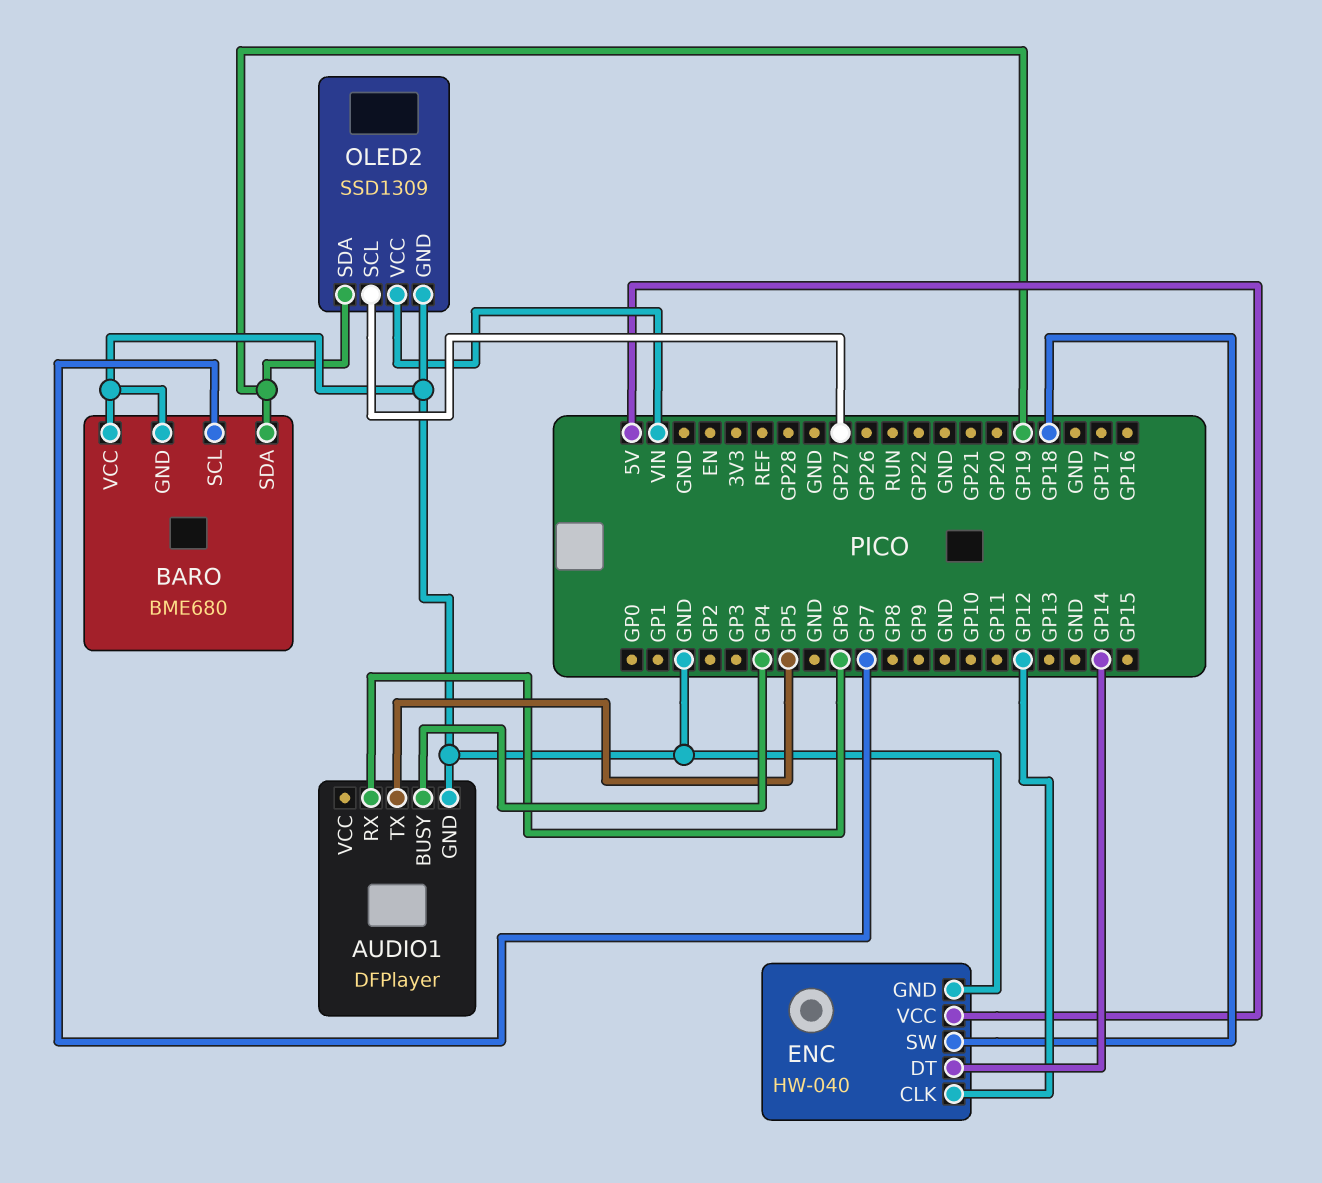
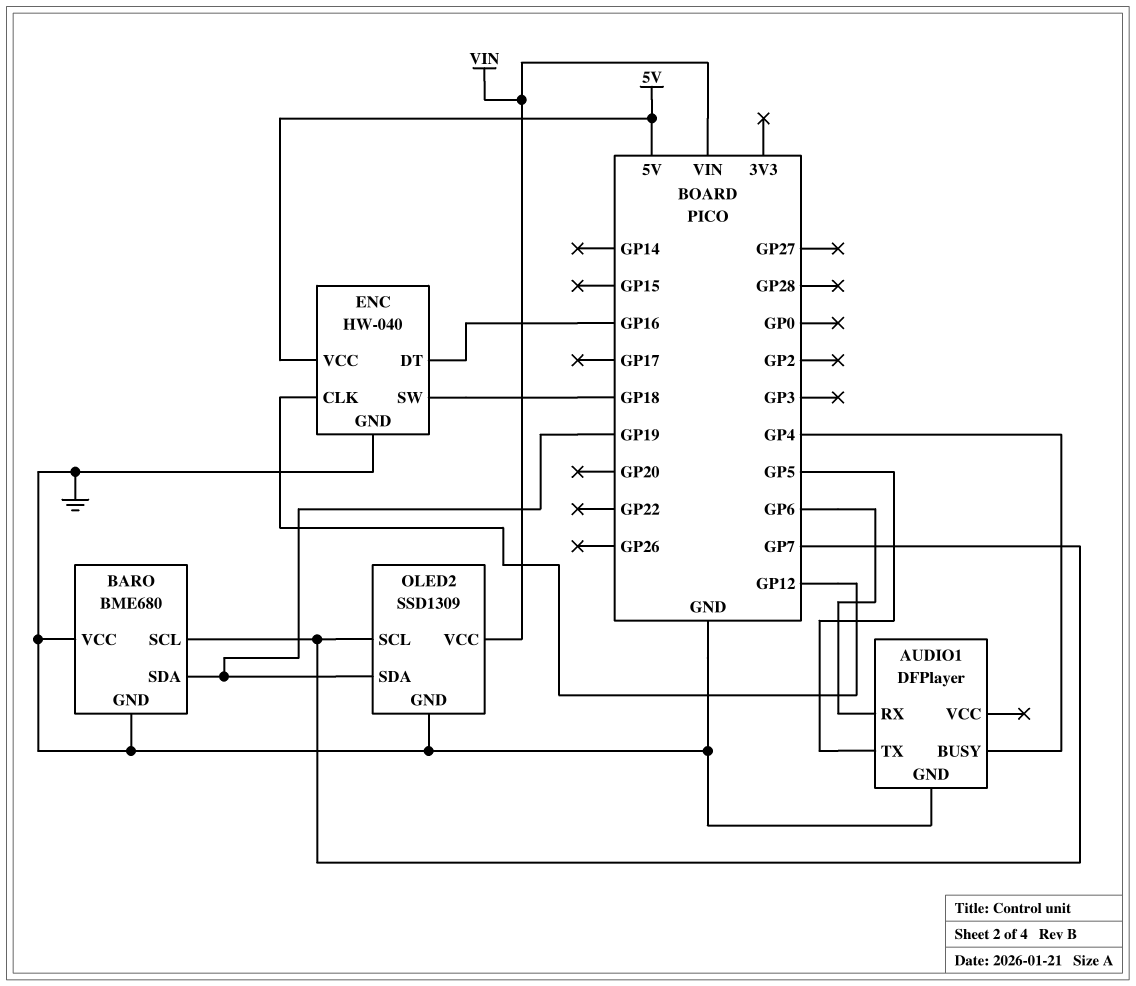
ENC pin DT: GP14 -> GP16
OLED2 pin SCL: GP27 -> GP7

